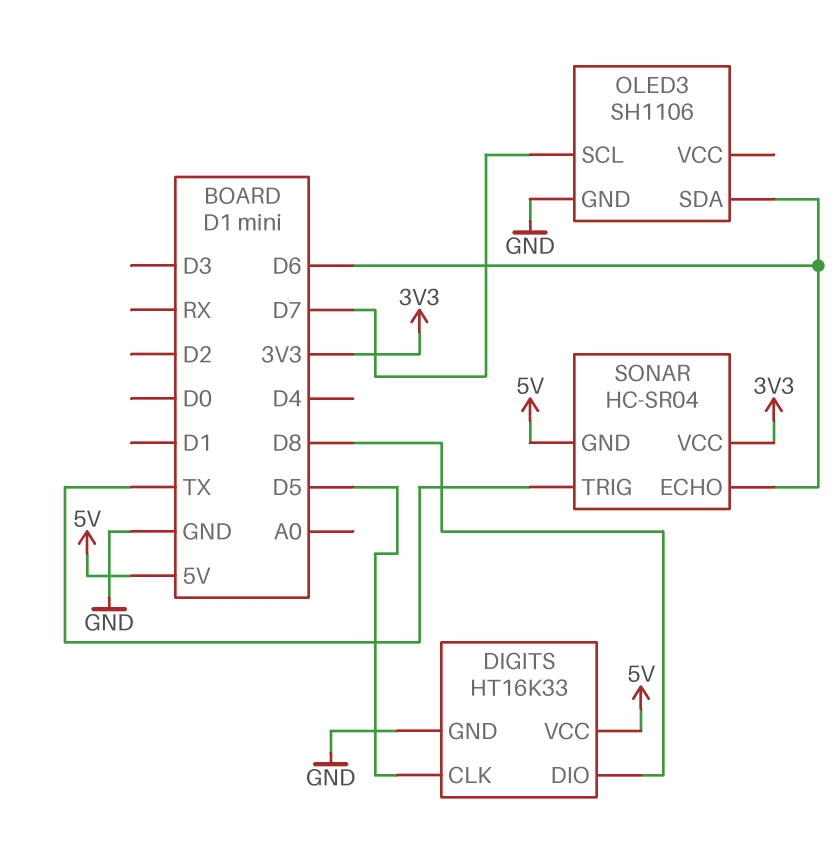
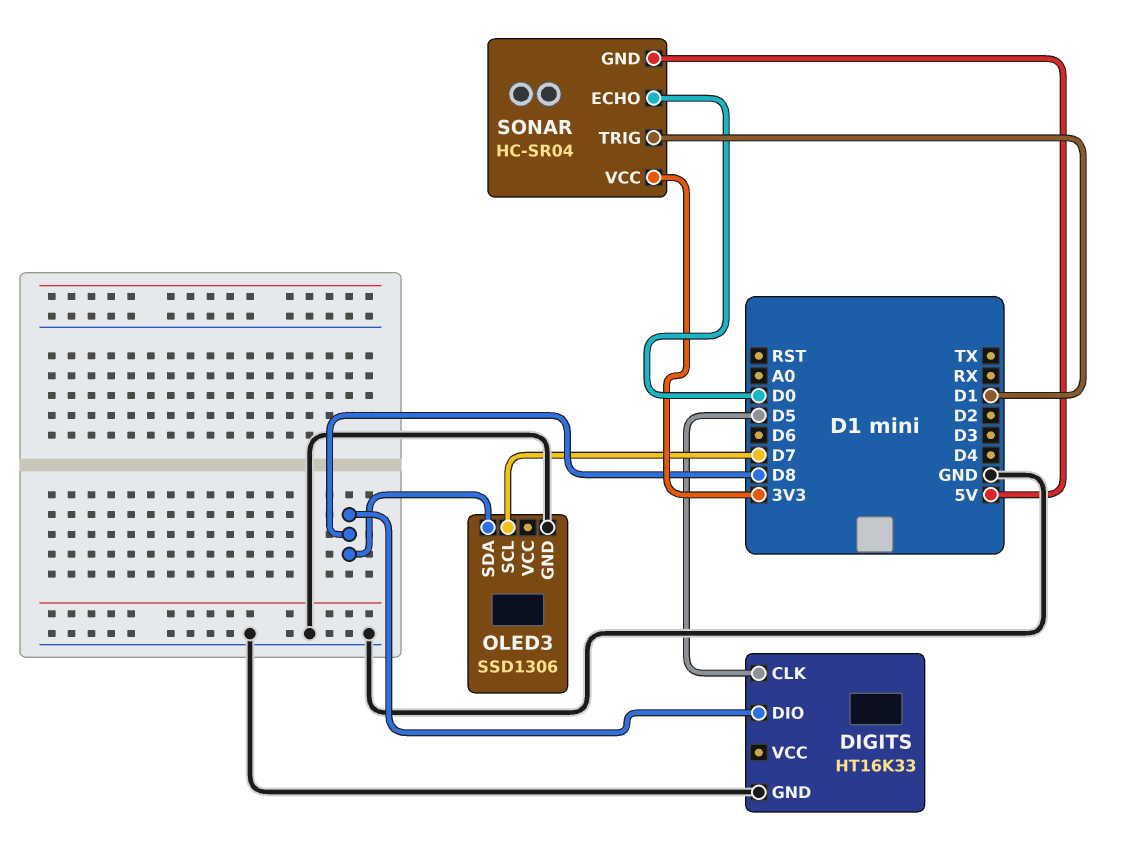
DIGITS pin VCC: 5V -> none
OLED3: SH1106 -> SSD1306
OLED3 pin SDA: D6 -> D8
SONAR pin ECHO: D6 -> D0
SONAR pin TRIG: TX -> D1

